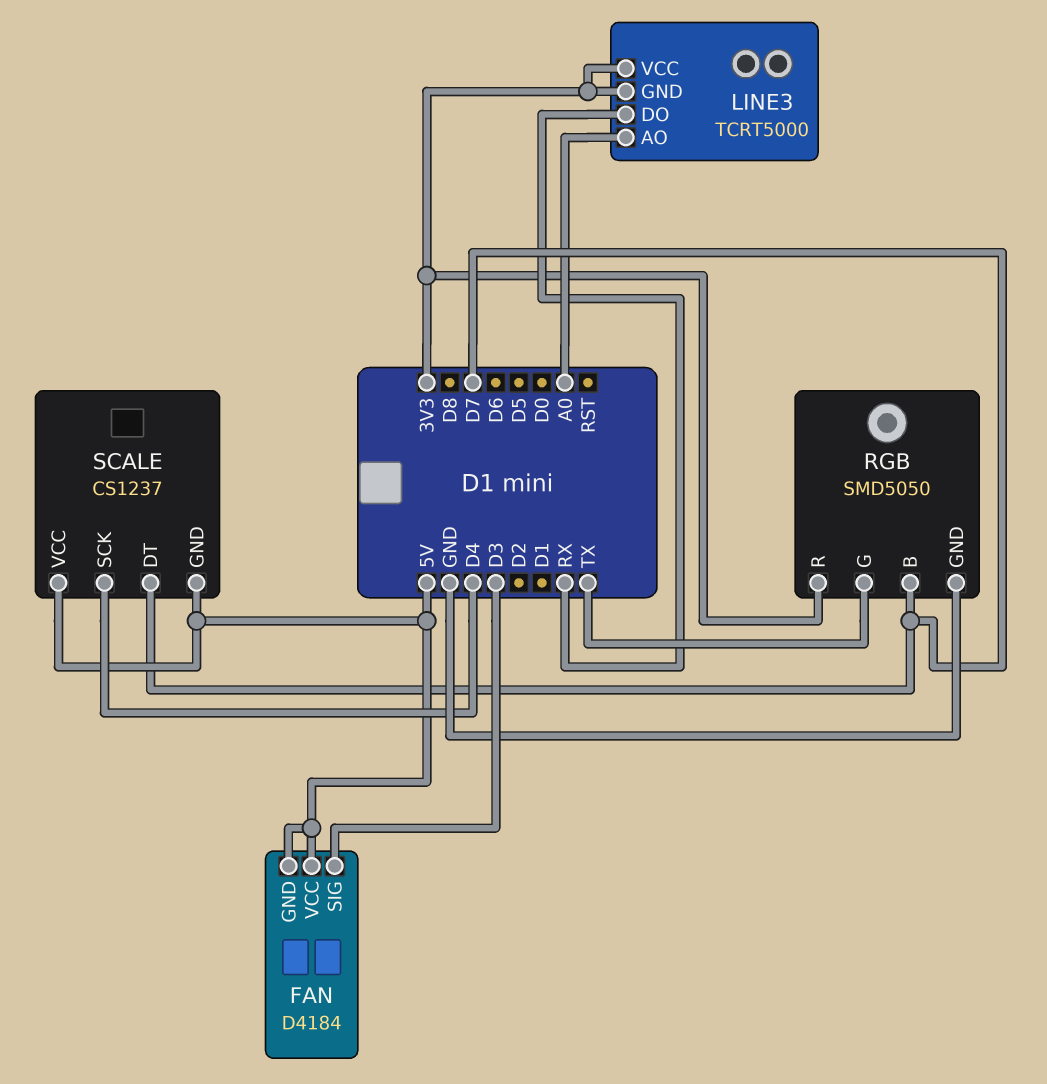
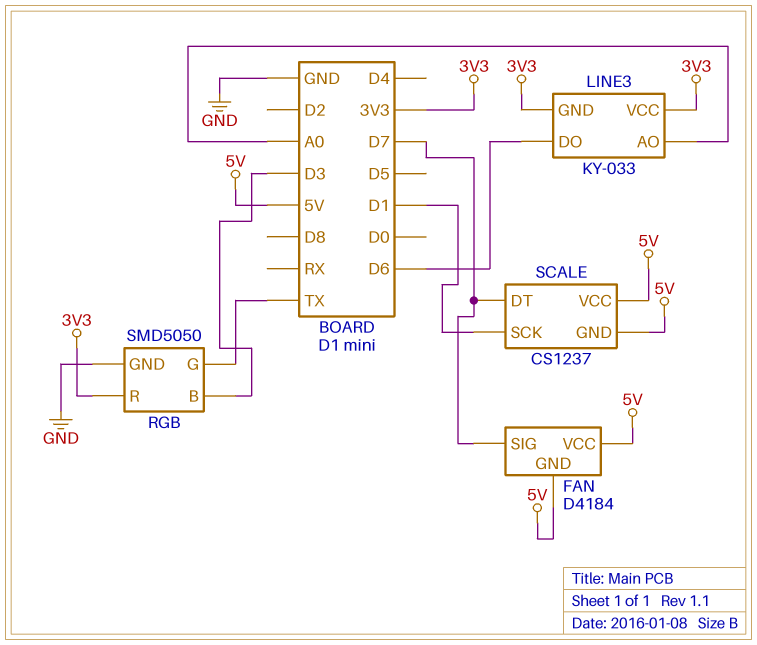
FAN pin SIG: D3 -> D7
LINE3: TCRT5000 -> KY-033
LINE3 pin DO: RX -> D6
RGB pin B: D7 -> D3
SCALE pin SCK: D4 -> D1

